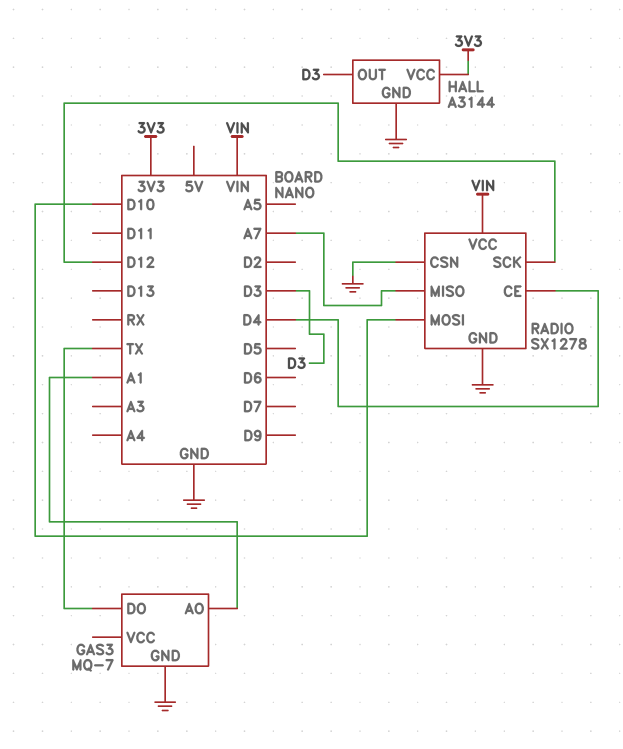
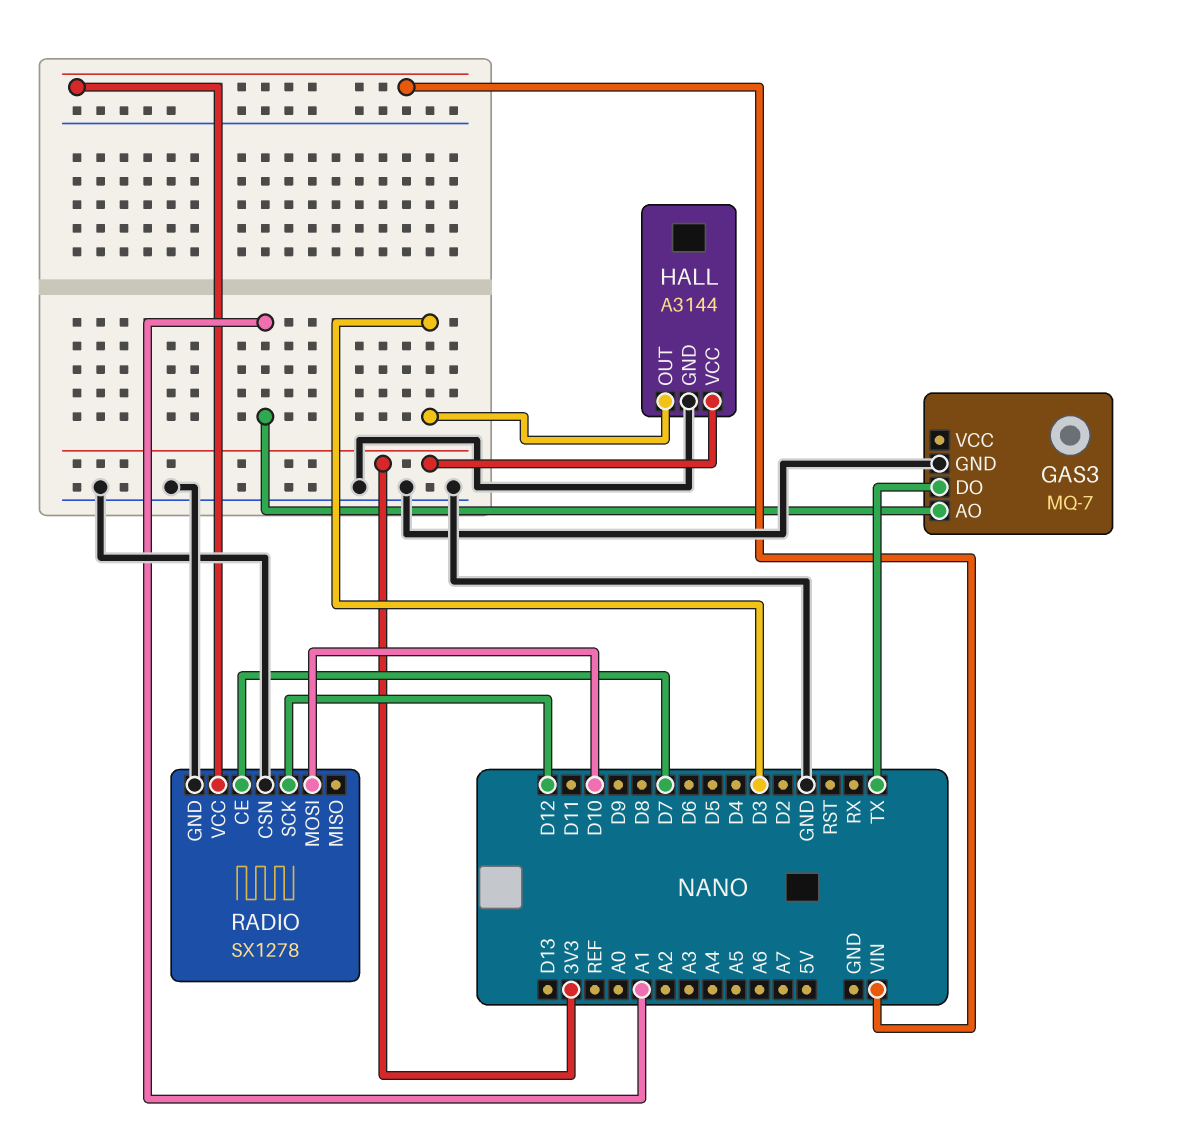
RADIO pin CE: D4 -> D7
RADIO pin MISO: A7 -> none

